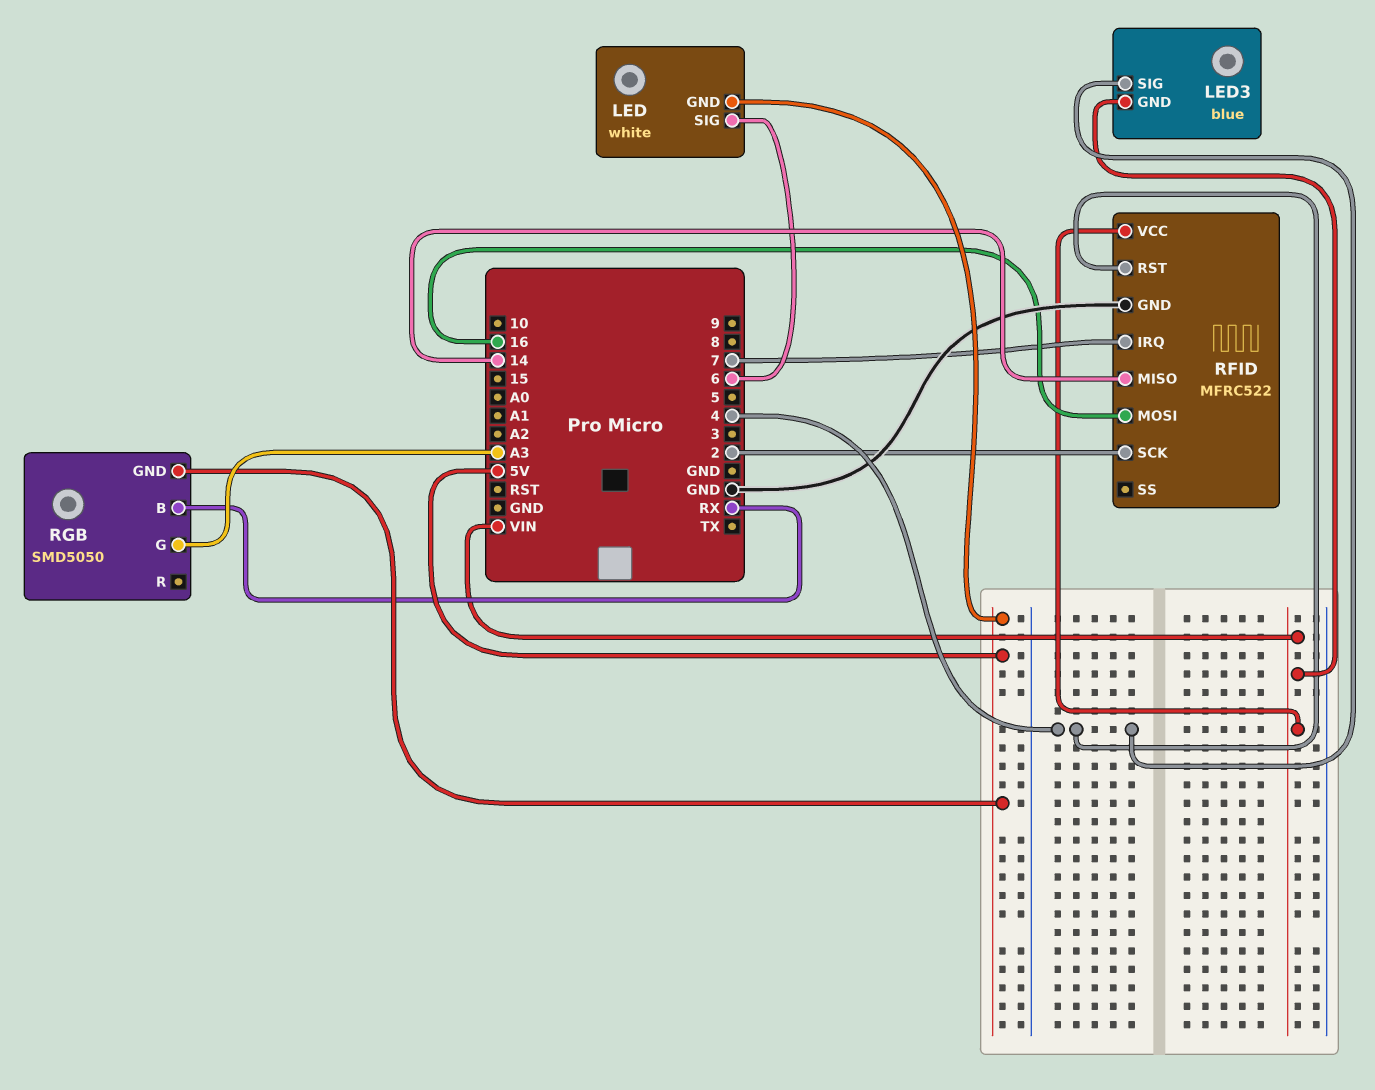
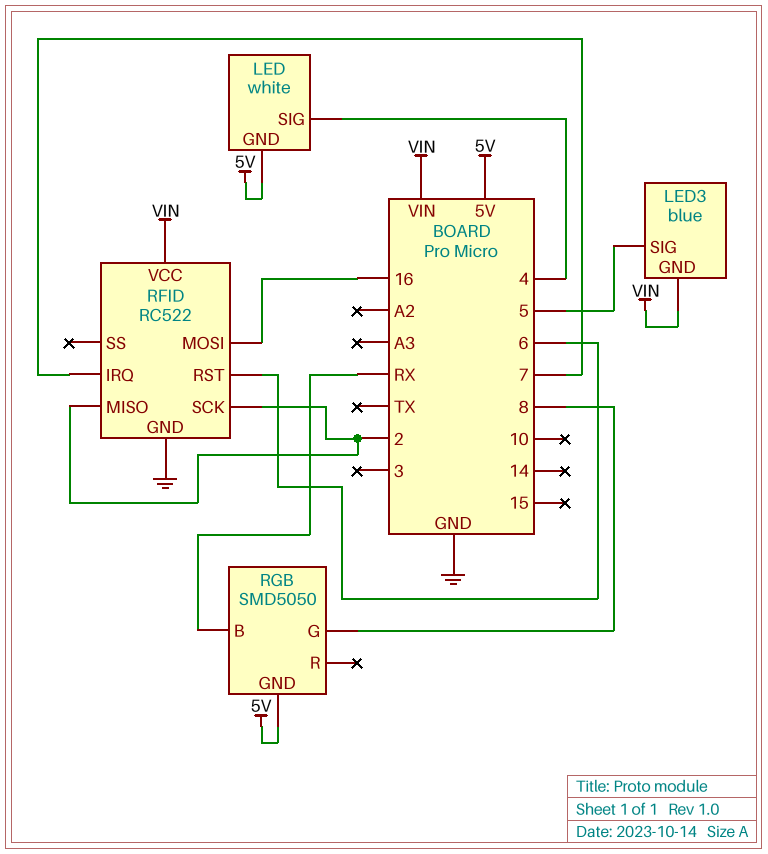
LED pin SIG: 6 -> 4
LED3 pin SIG: 4 -> 5
RFID: MFRC522 -> RC522
RFID pin MISO: 14 -> 2
RFID pin RST: 4 -> 6
RGB pin G: A3 -> 8

